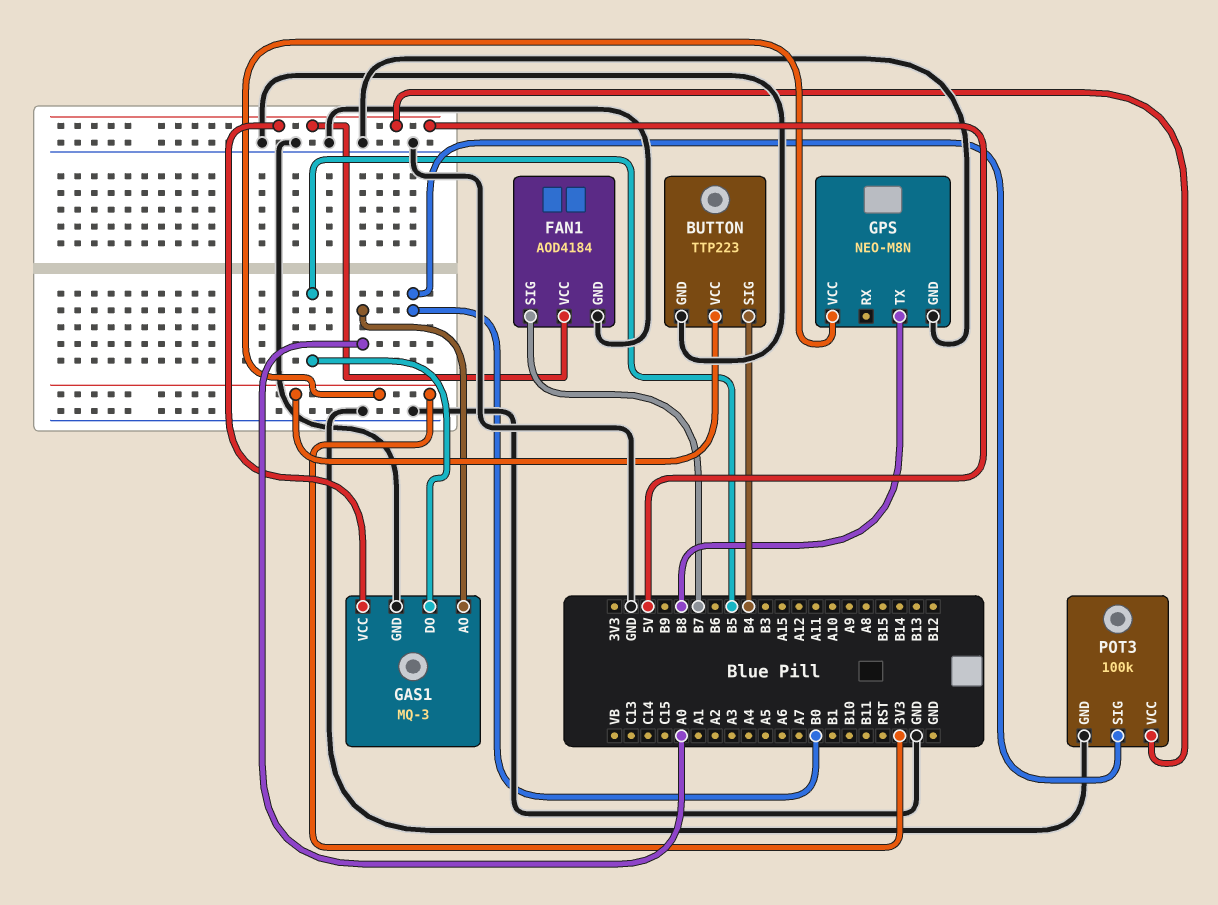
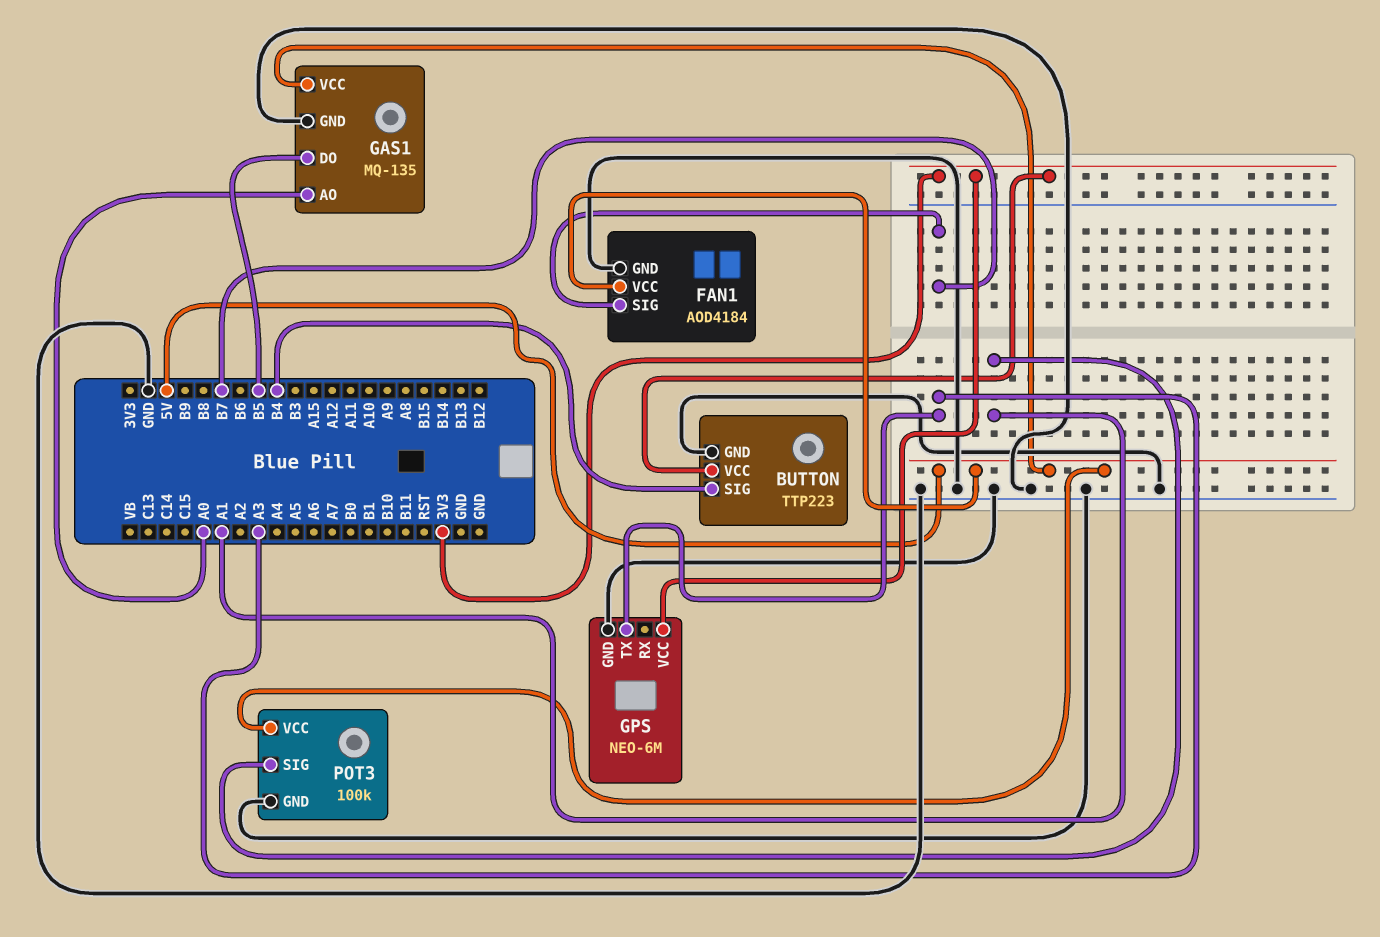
GAS1: MQ-3 -> MQ-135
GPS: NEO-M8N -> NEO-6M
GPS pin TX: B8 -> A3
POT3 pin SIG: B0 -> A1

